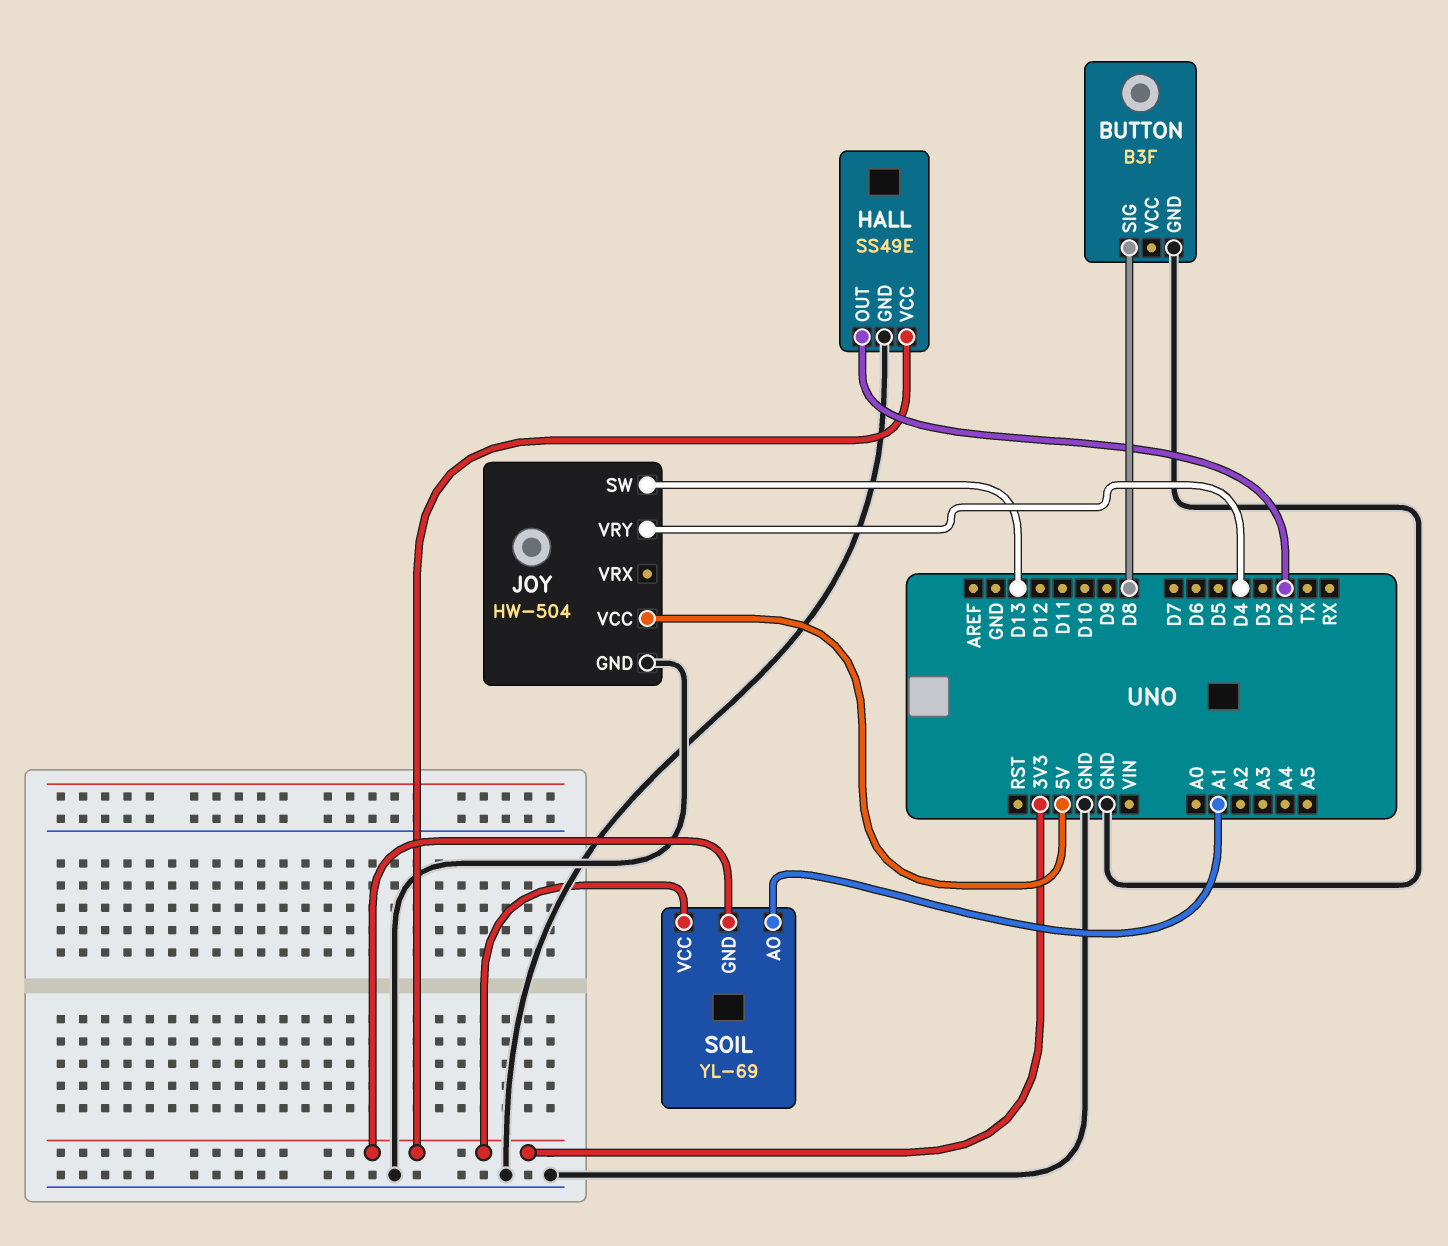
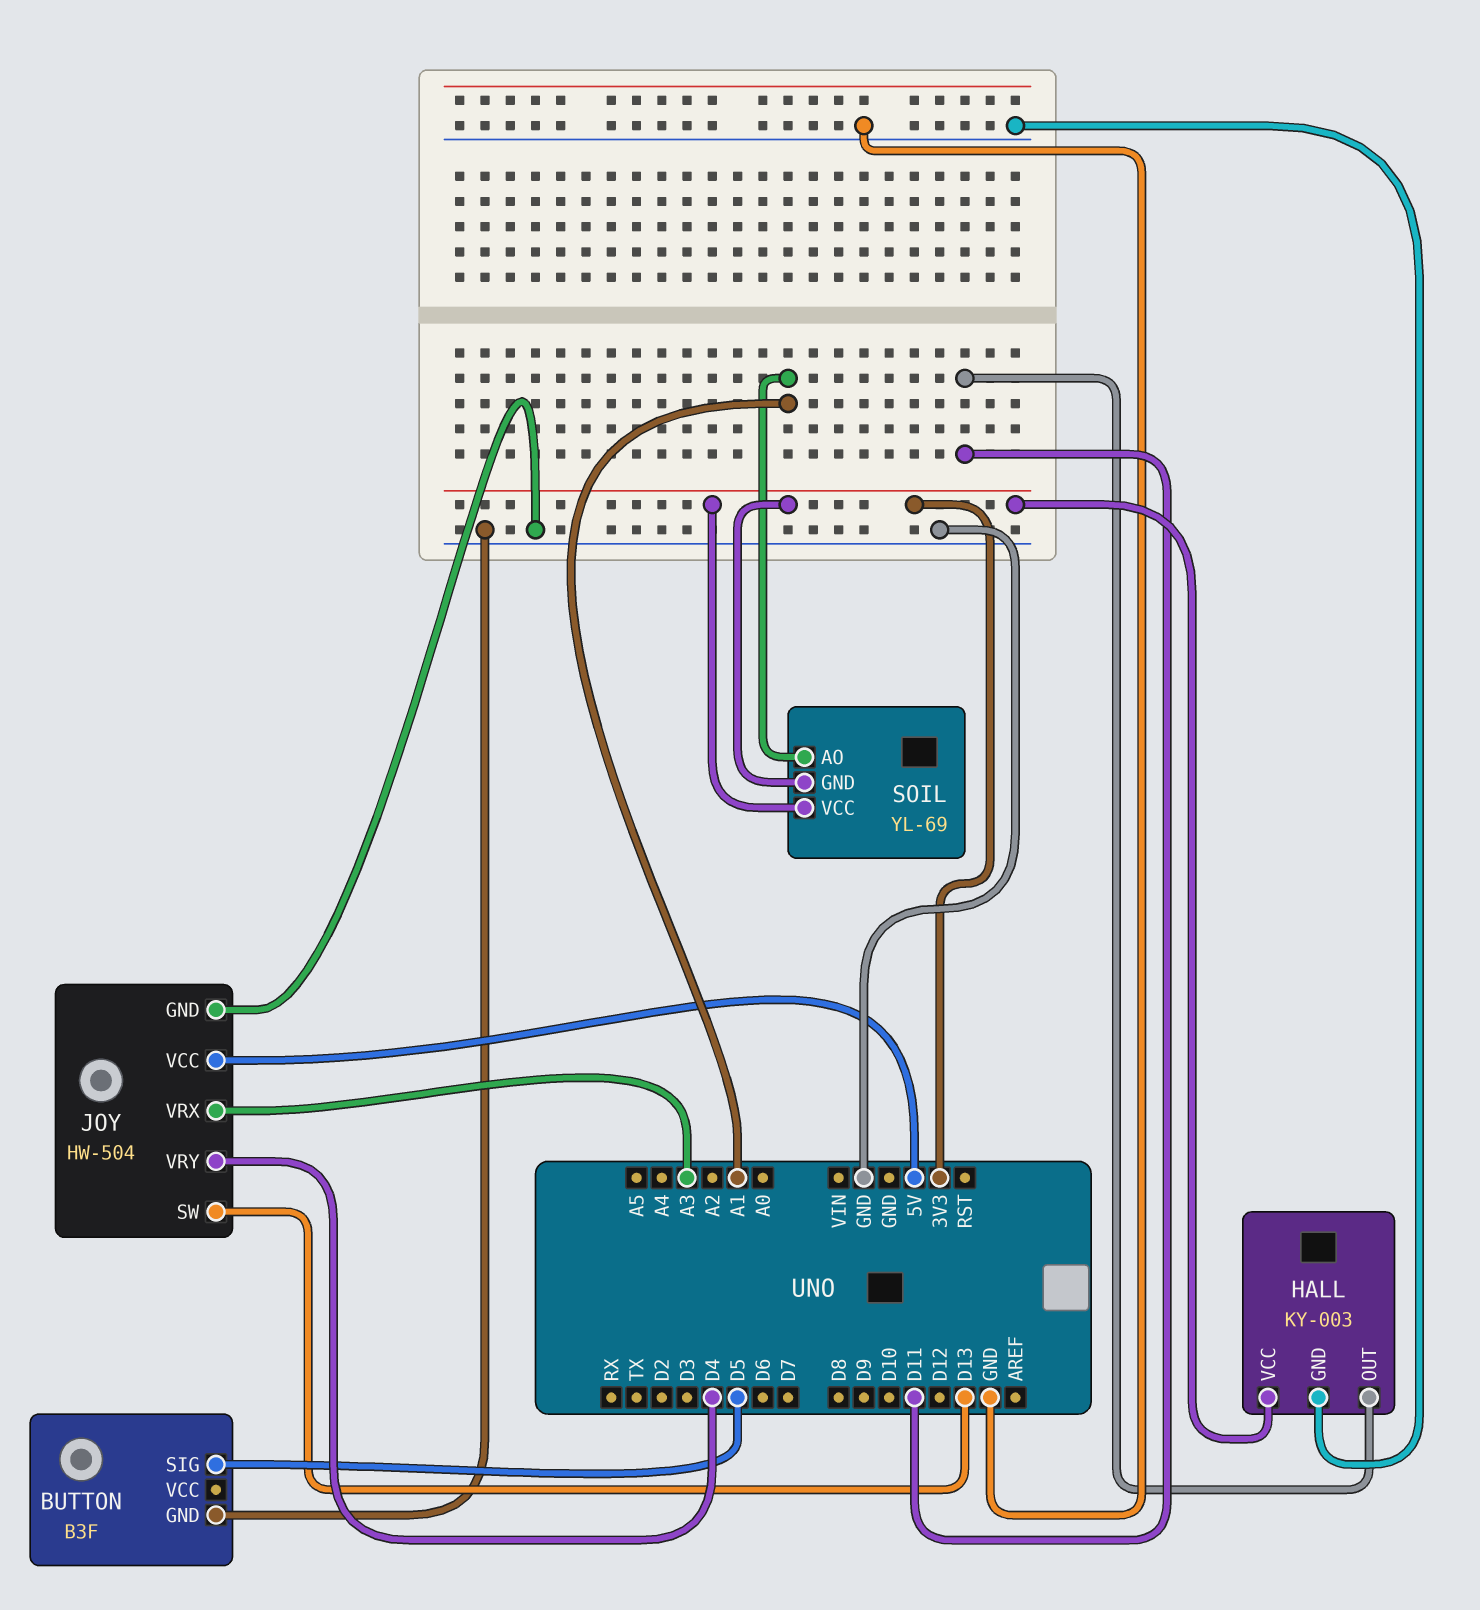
BUTTON pin SIG: D8 -> D5
HALL: SS49E -> KY-003
HALL pin OUT: D2 -> D11
JOY pin VRX: none -> A3

